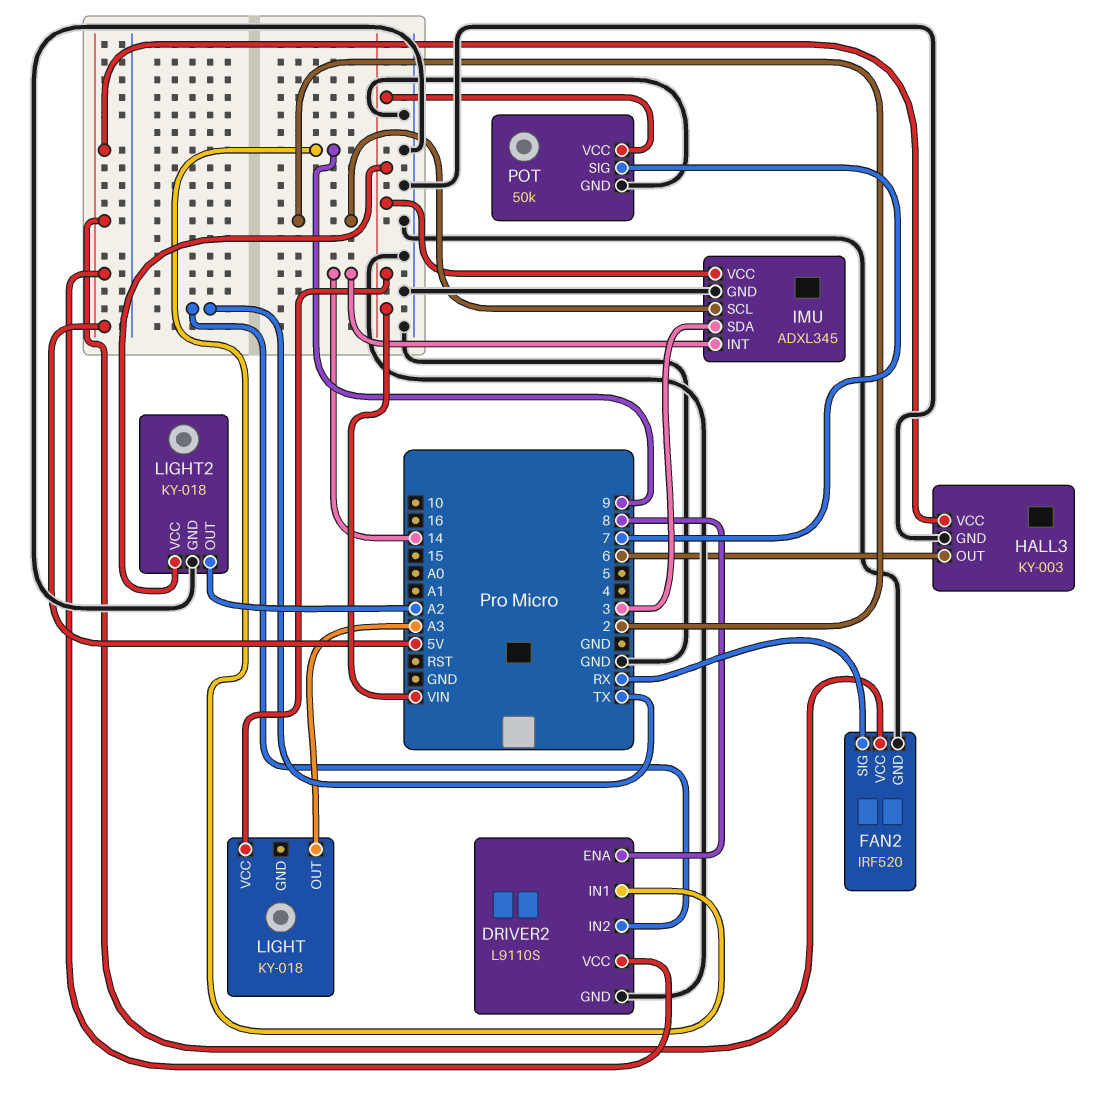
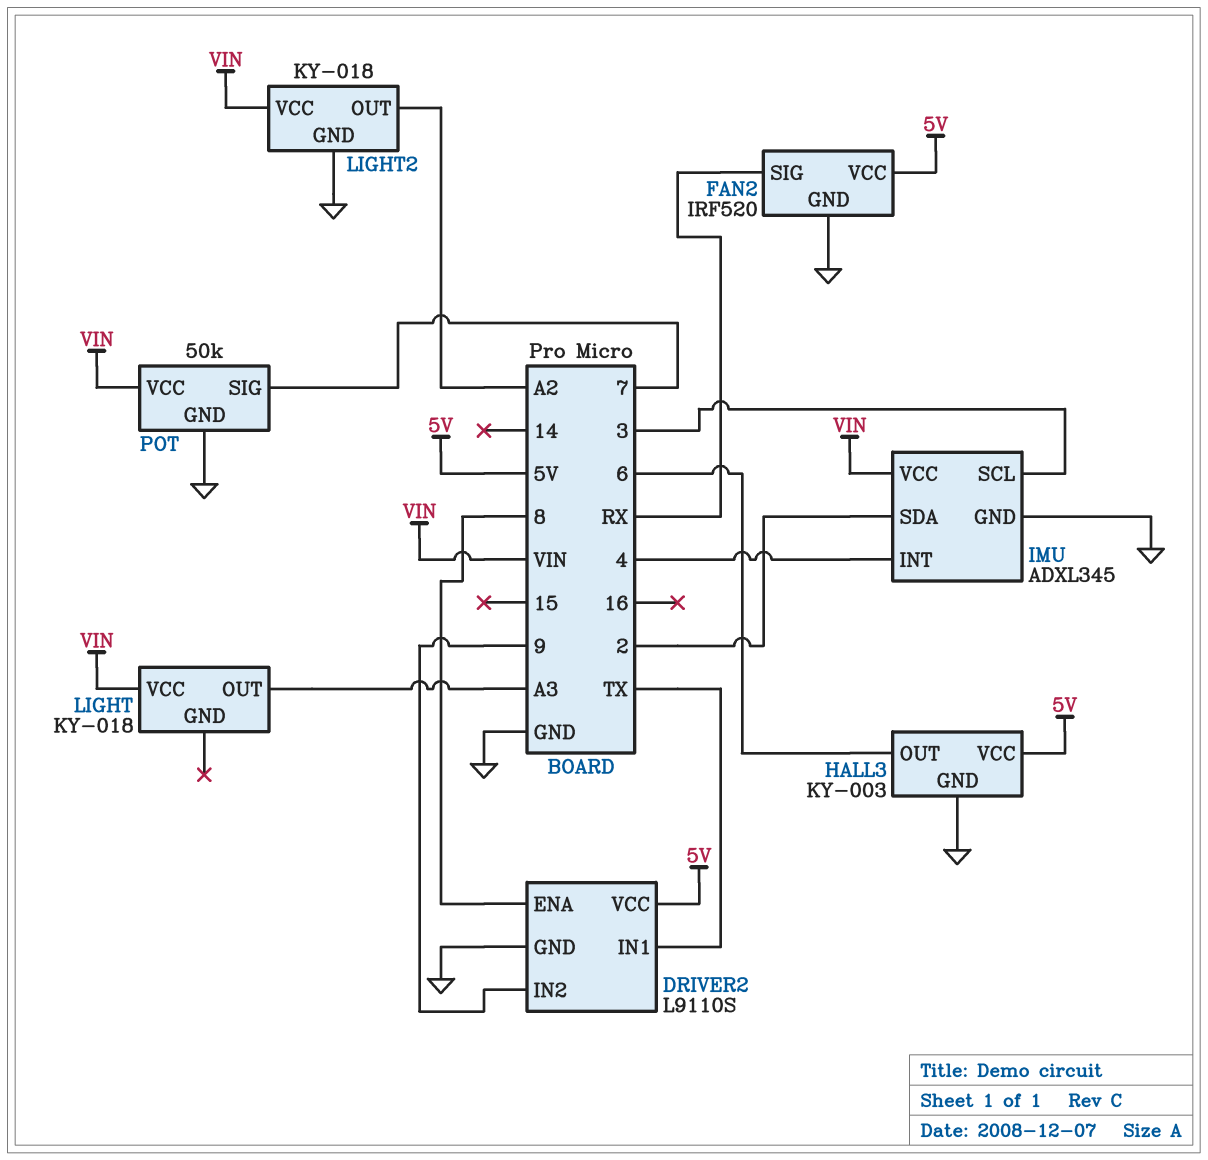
DRIVER2 pin IN1: 9 -> TX
DRIVER2 pin IN2: TX -> 9
IMU pin INT: 14 -> 4
IMU pin SCL: 2 -> 3
IMU pin SDA: 3 -> 2

